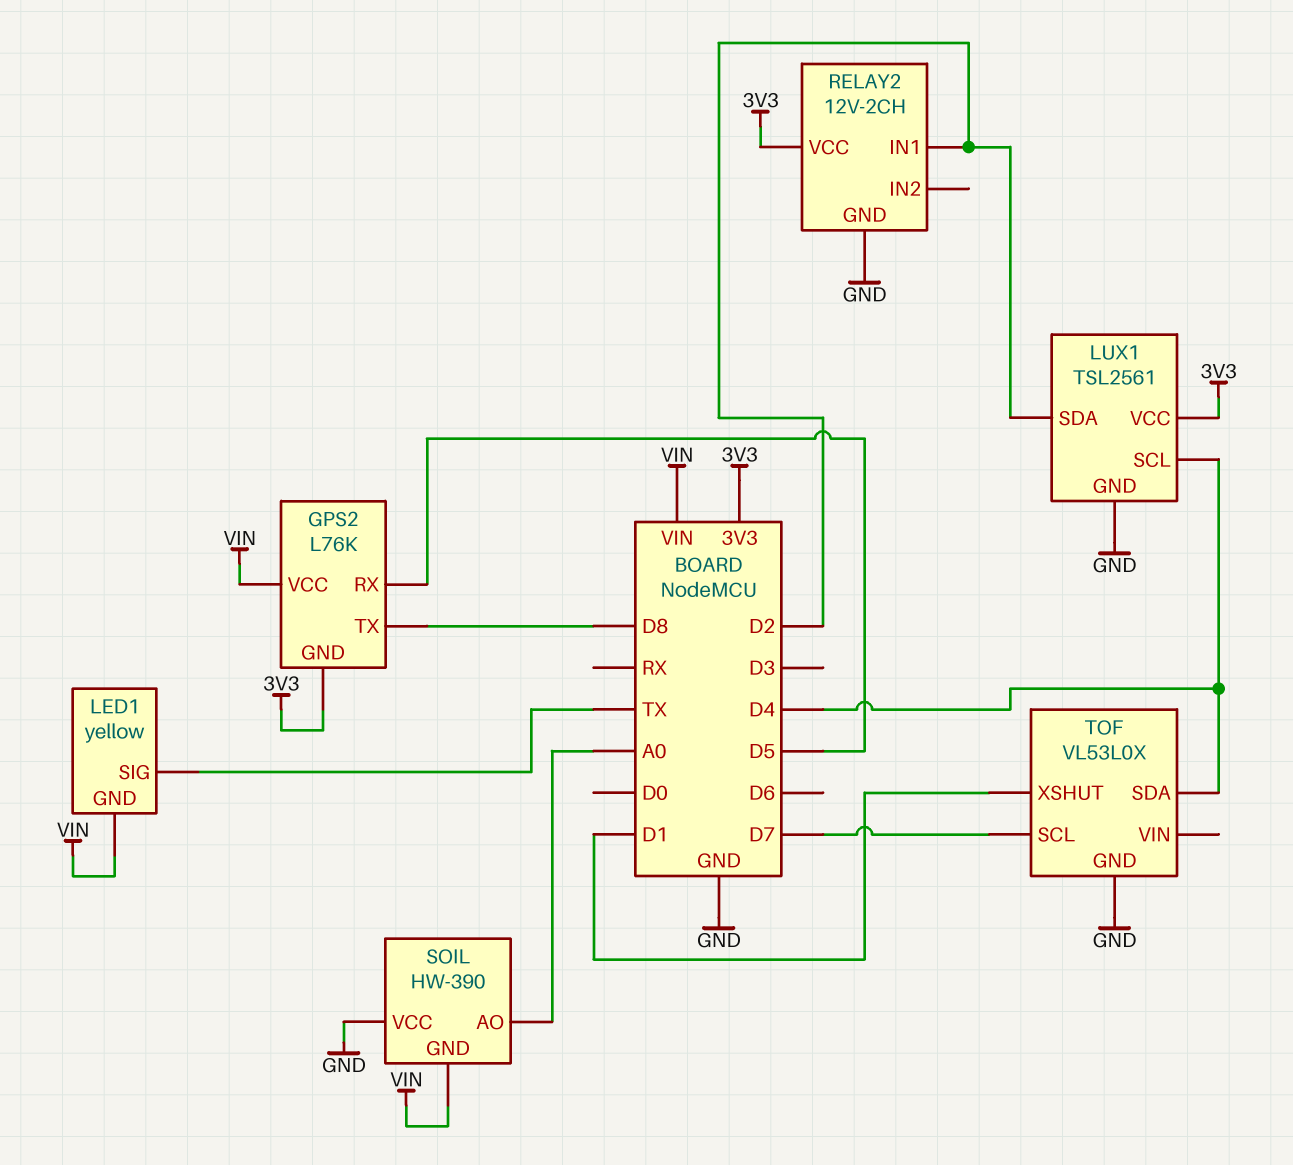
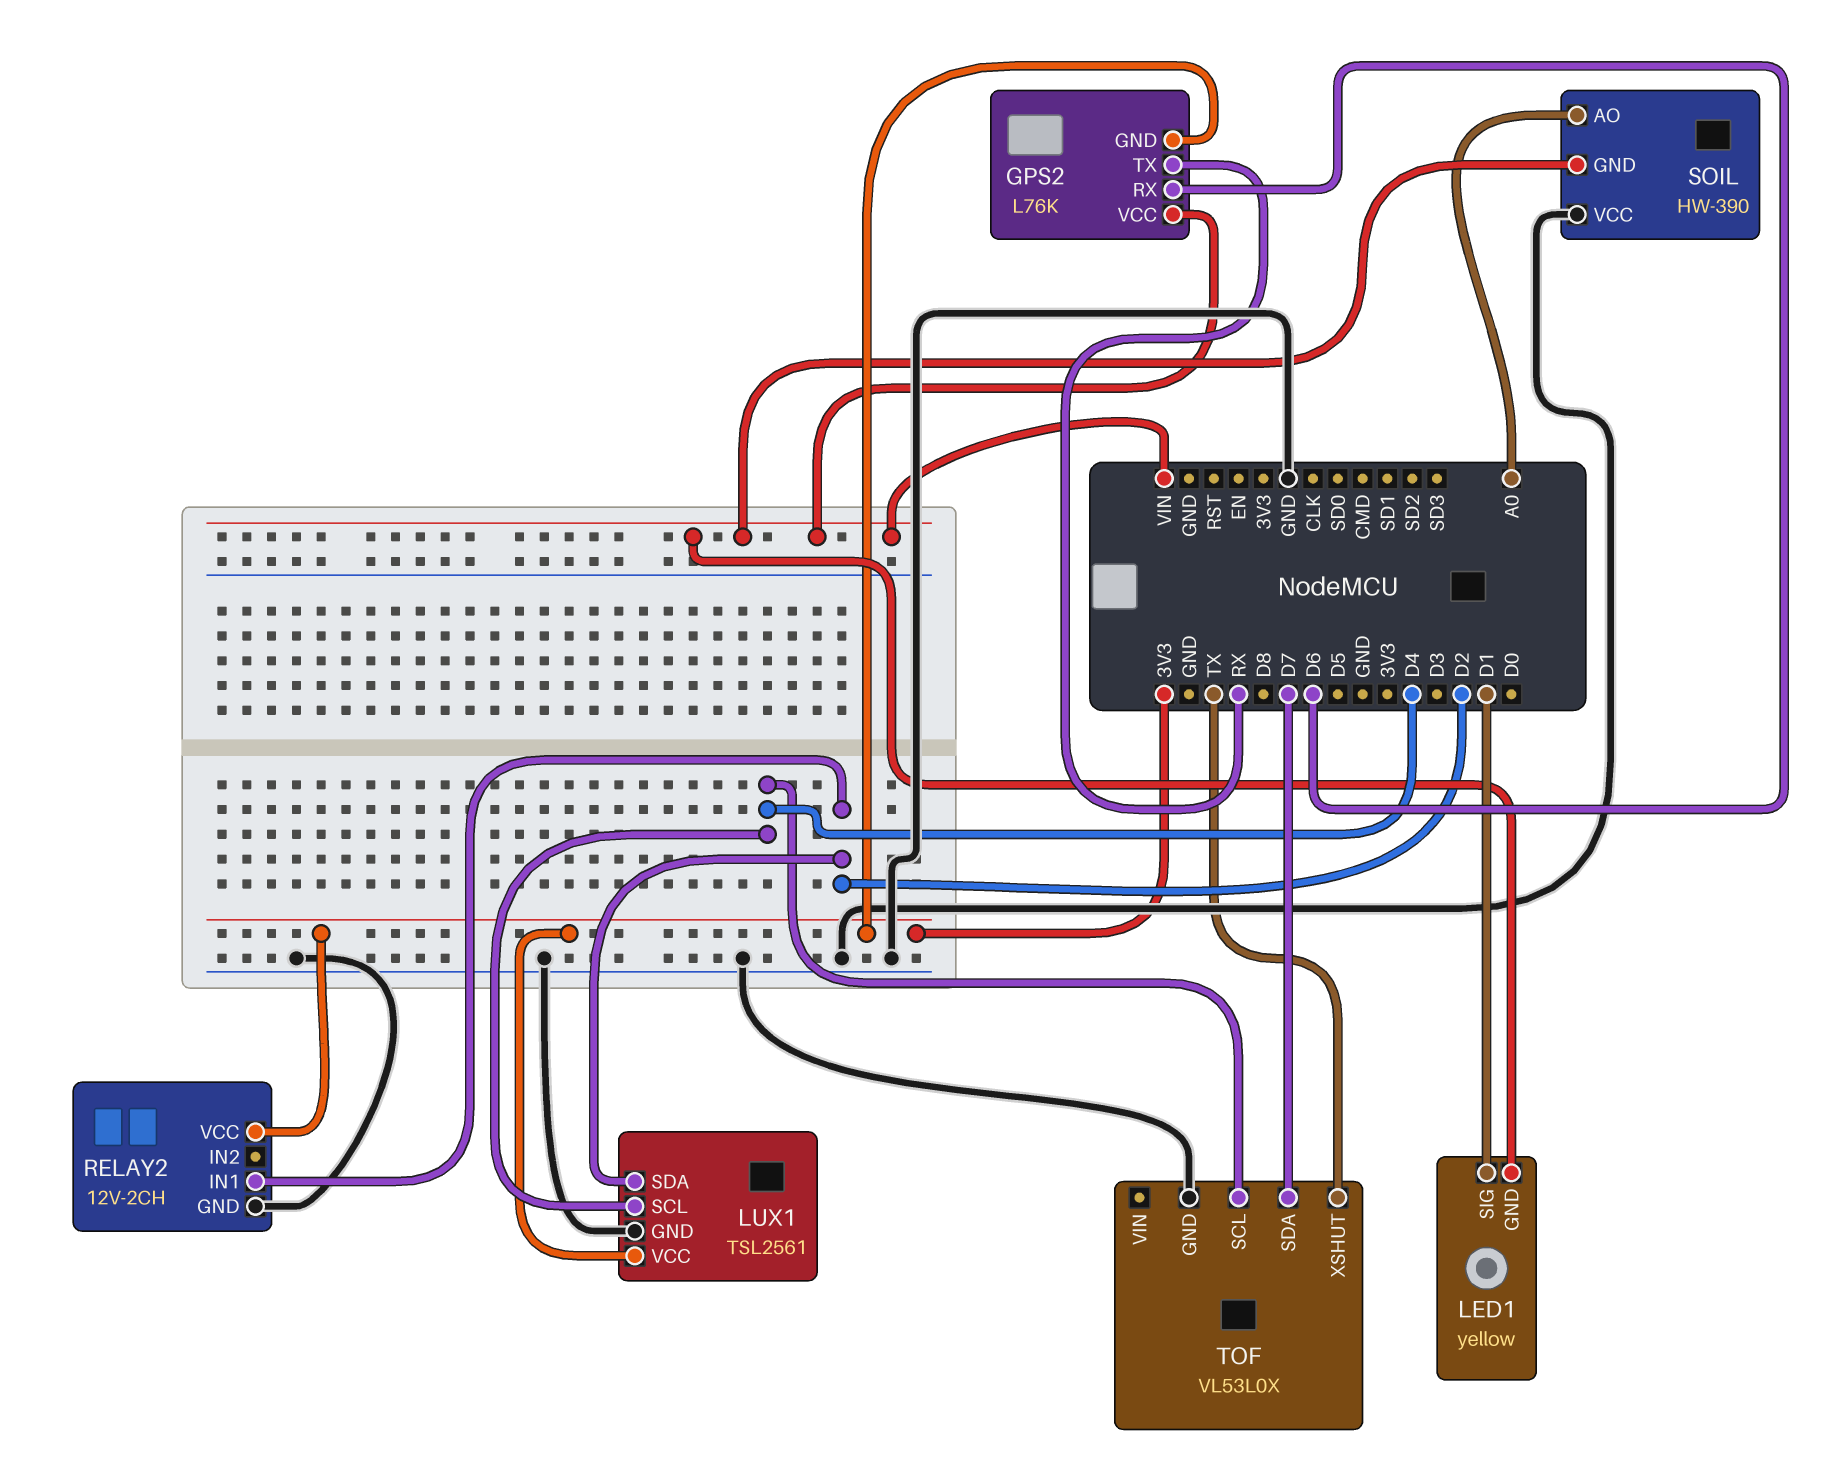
GPS2 pin RX: D5 -> D6
GPS2 pin TX: D8 -> RX
LED1 pin SIG: TX -> D1
TOF pin SCL: D7 -> D4
TOF pin SDA: D4 -> D7
TOF pin XSHUT: D1 -> TX

